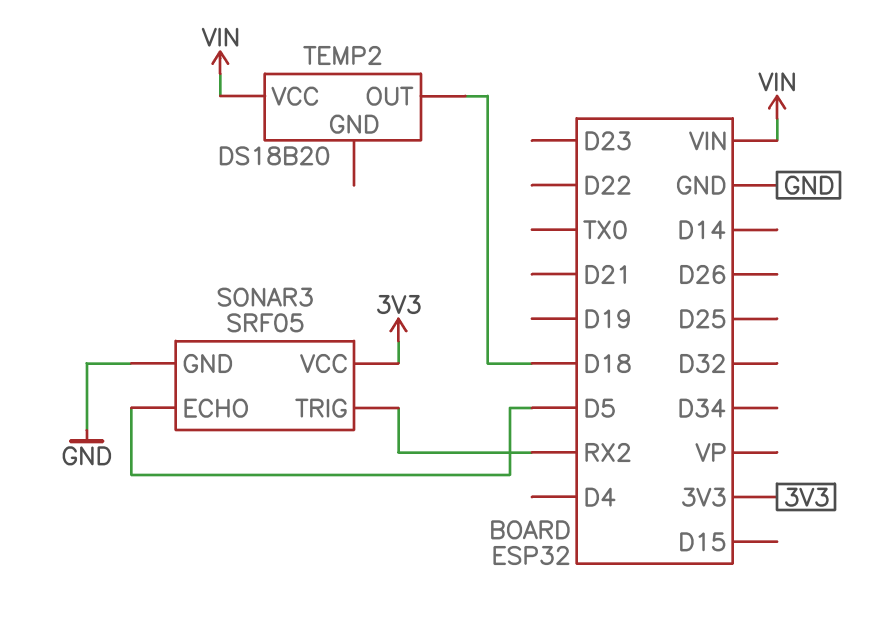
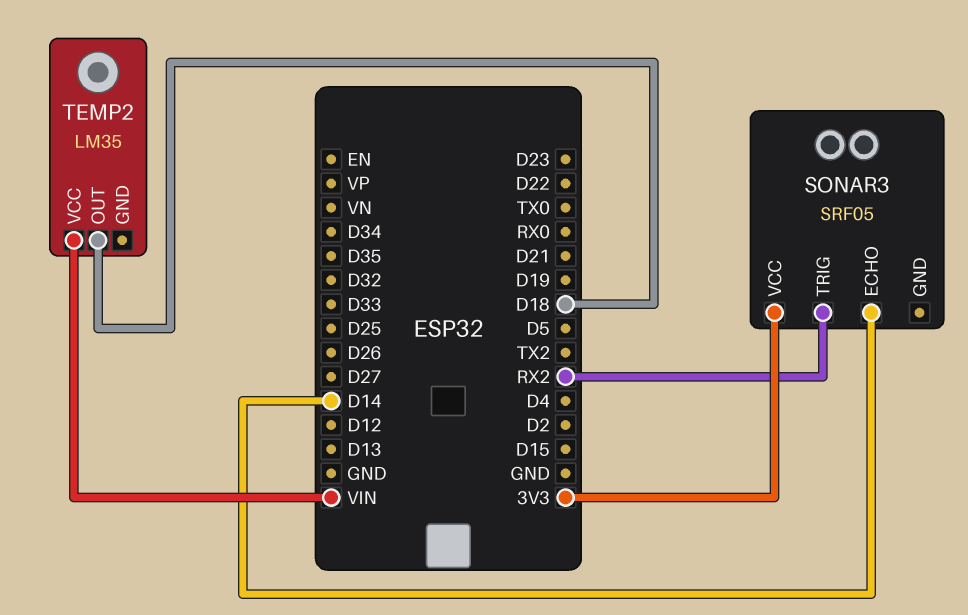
SONAR3 pin ECHO: D5 -> D14
SONAR3 pin GND: GND -> none
TEMP2: DS18B20 -> LM35

